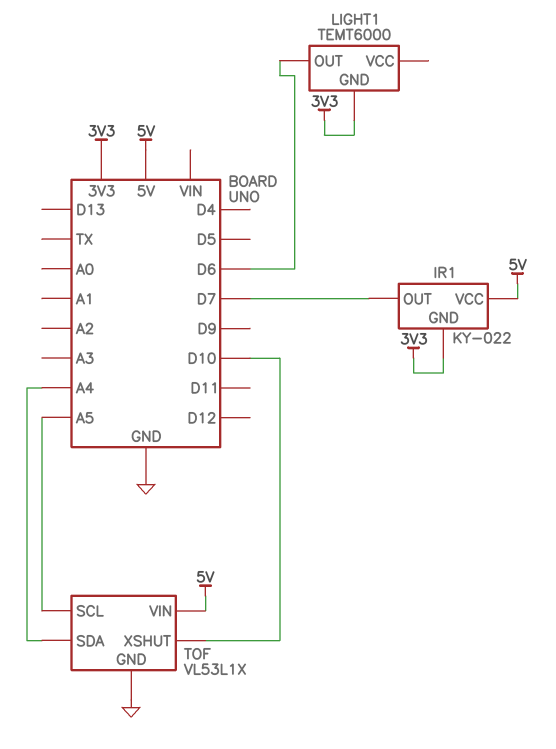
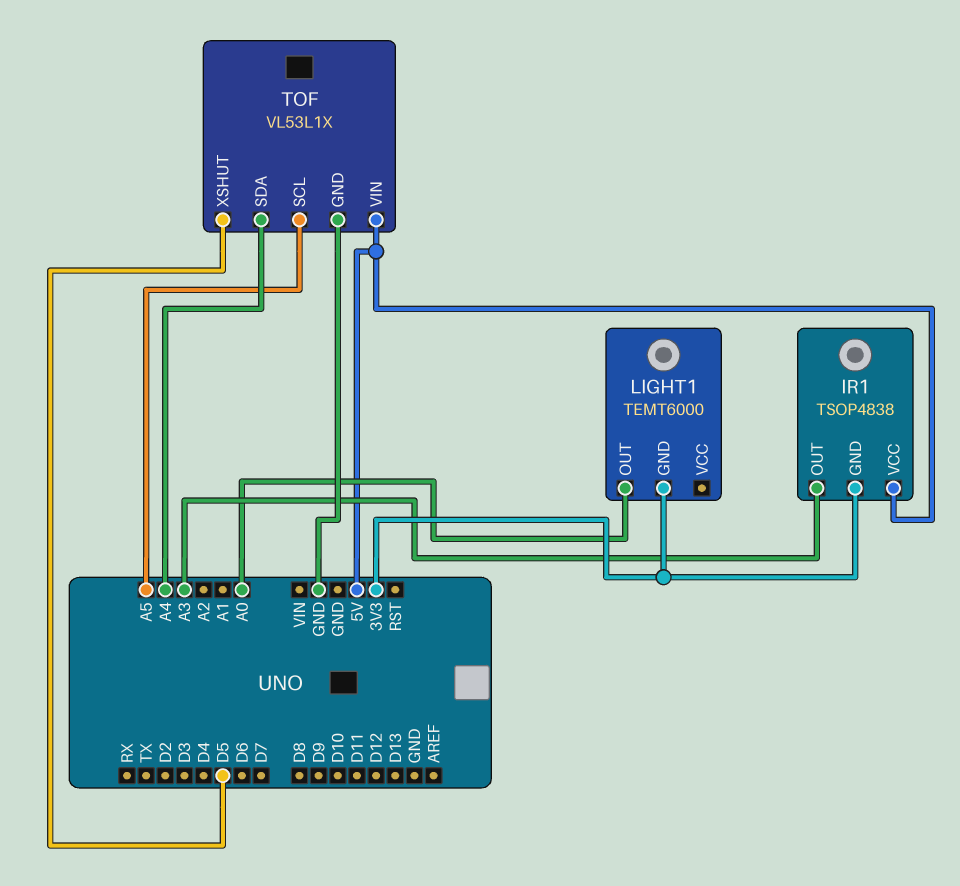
IR1: KY-022 -> TSOP4838
IR1 pin OUT: D7 -> A3
LIGHT1 pin OUT: D6 -> A0
TOF pin XSHUT: D10 -> D5

